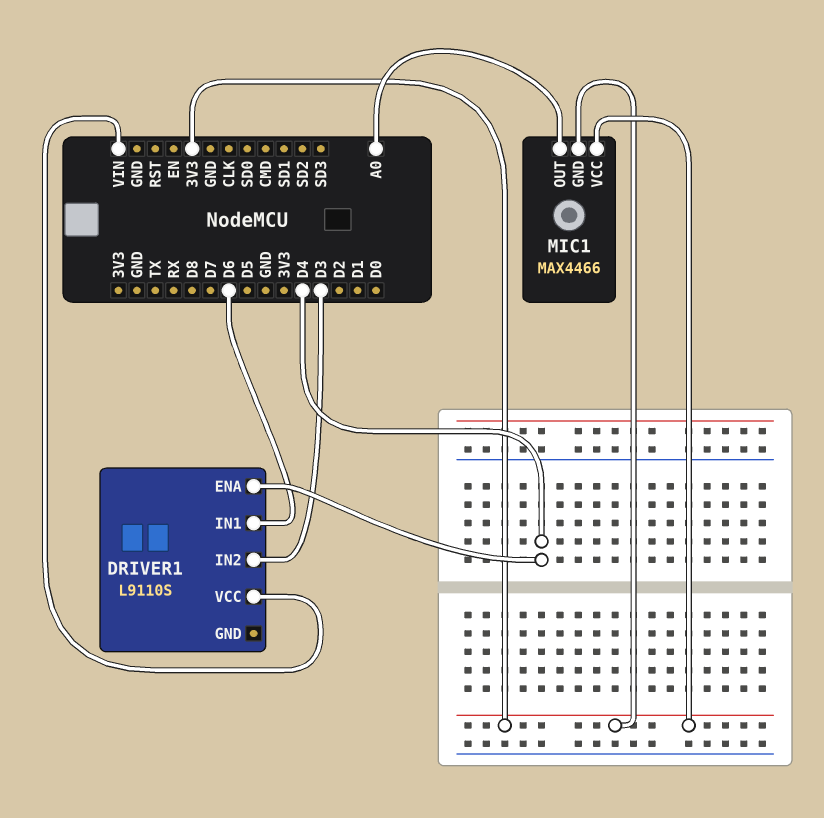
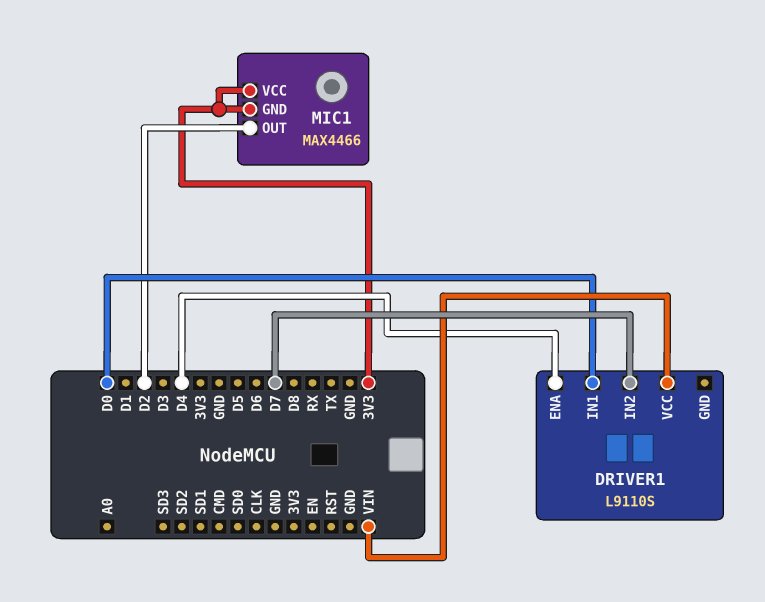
DRIVER1 pin IN1: D6 -> D0
DRIVER1 pin IN2: D3 -> D7
MIC1 pin OUT: A0 -> D2

